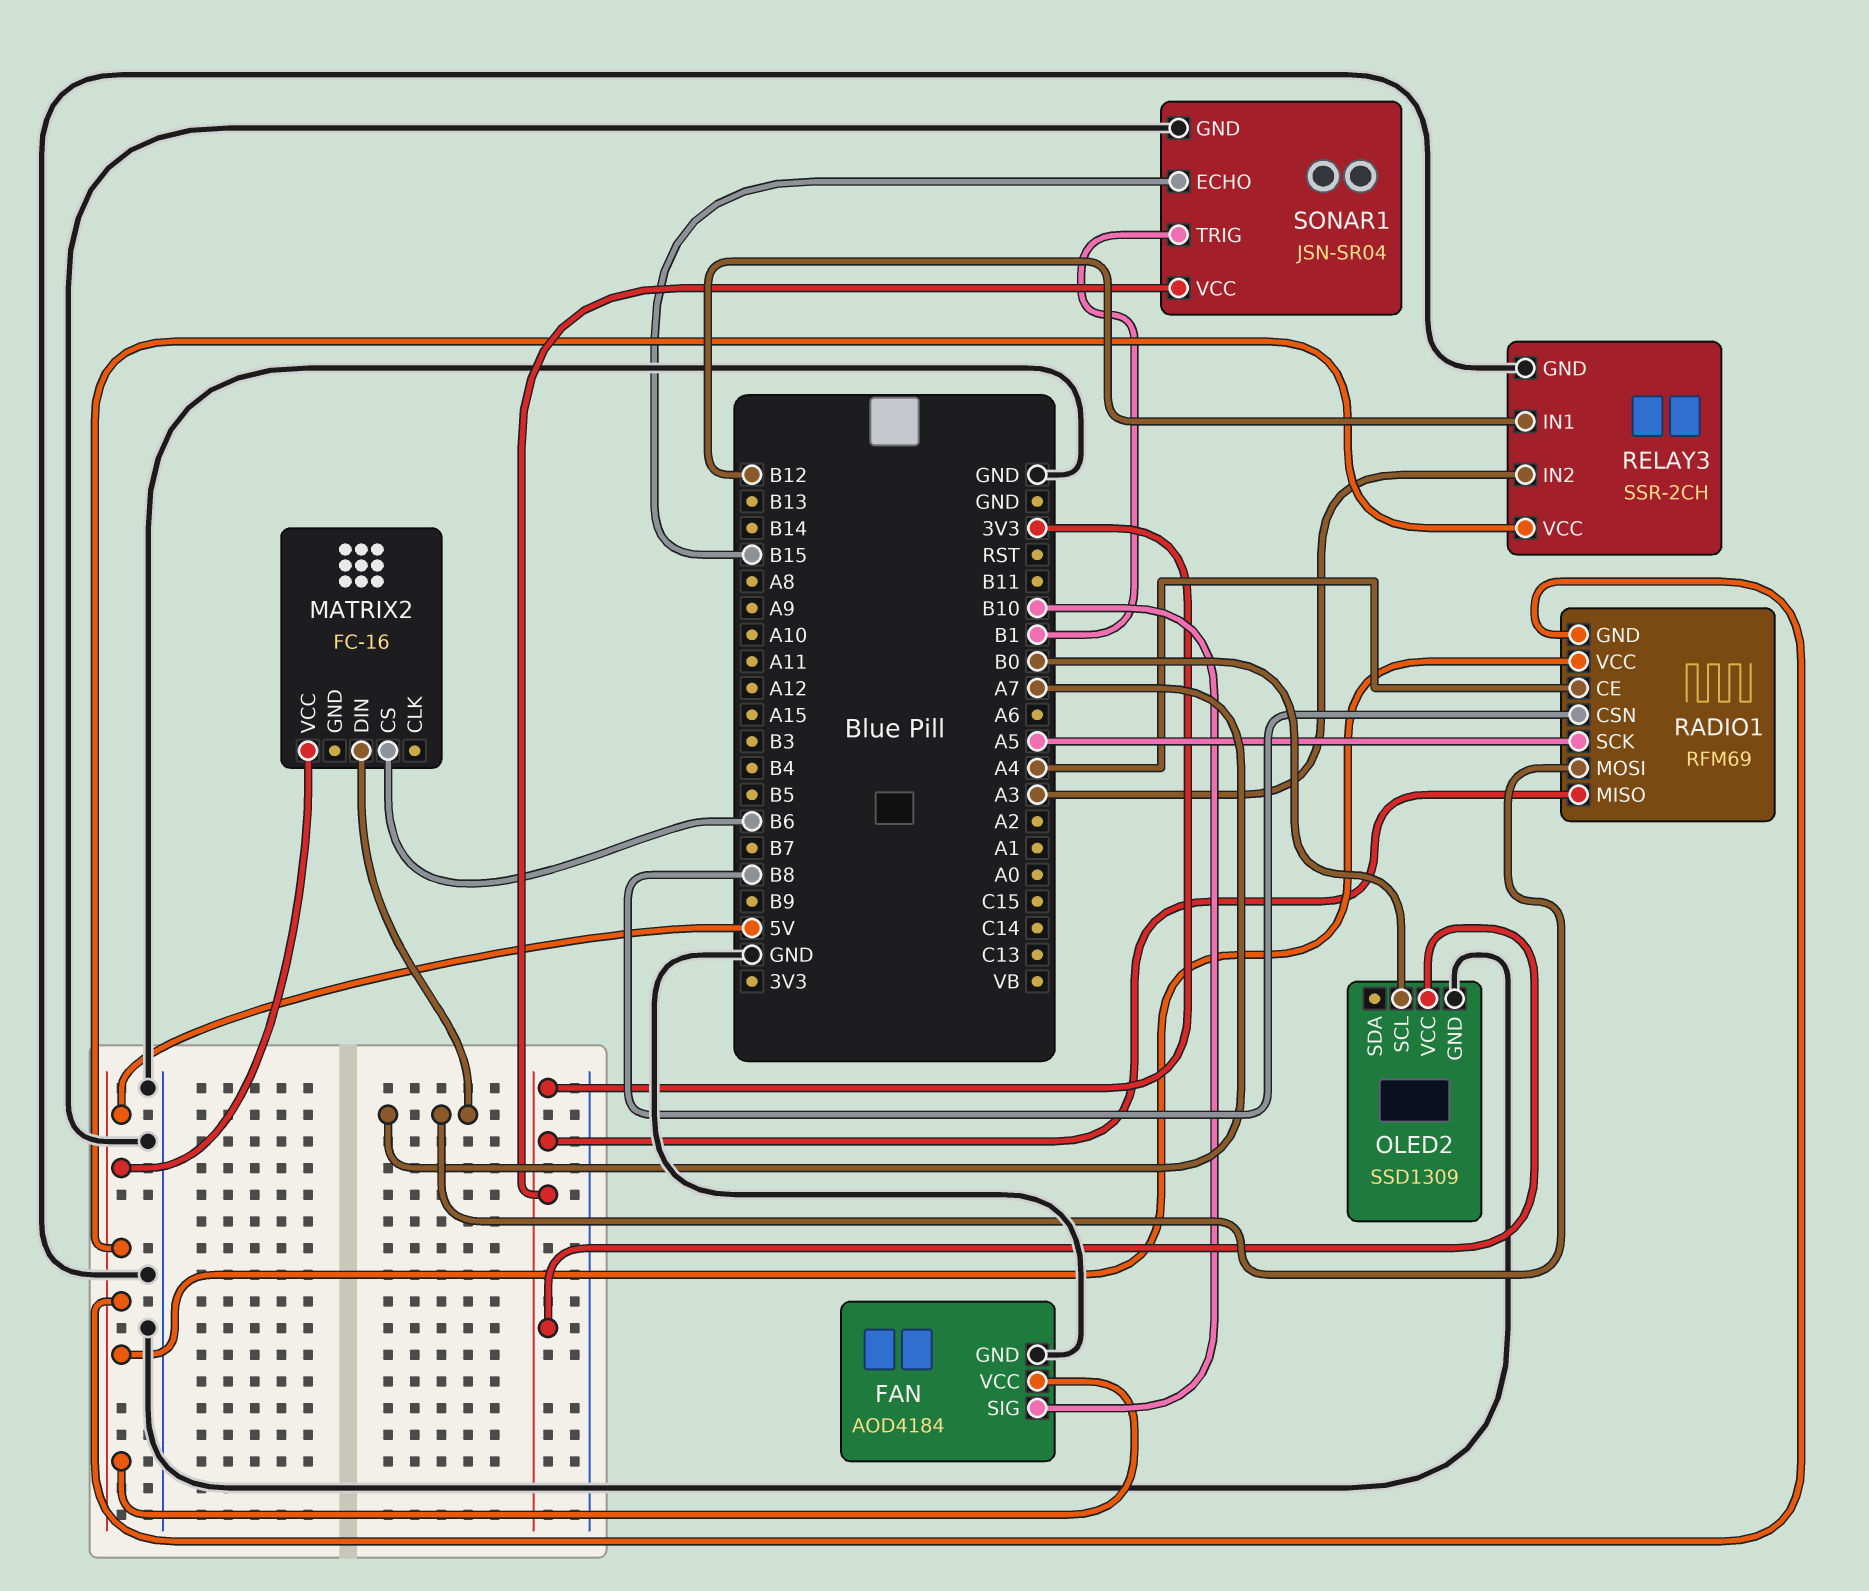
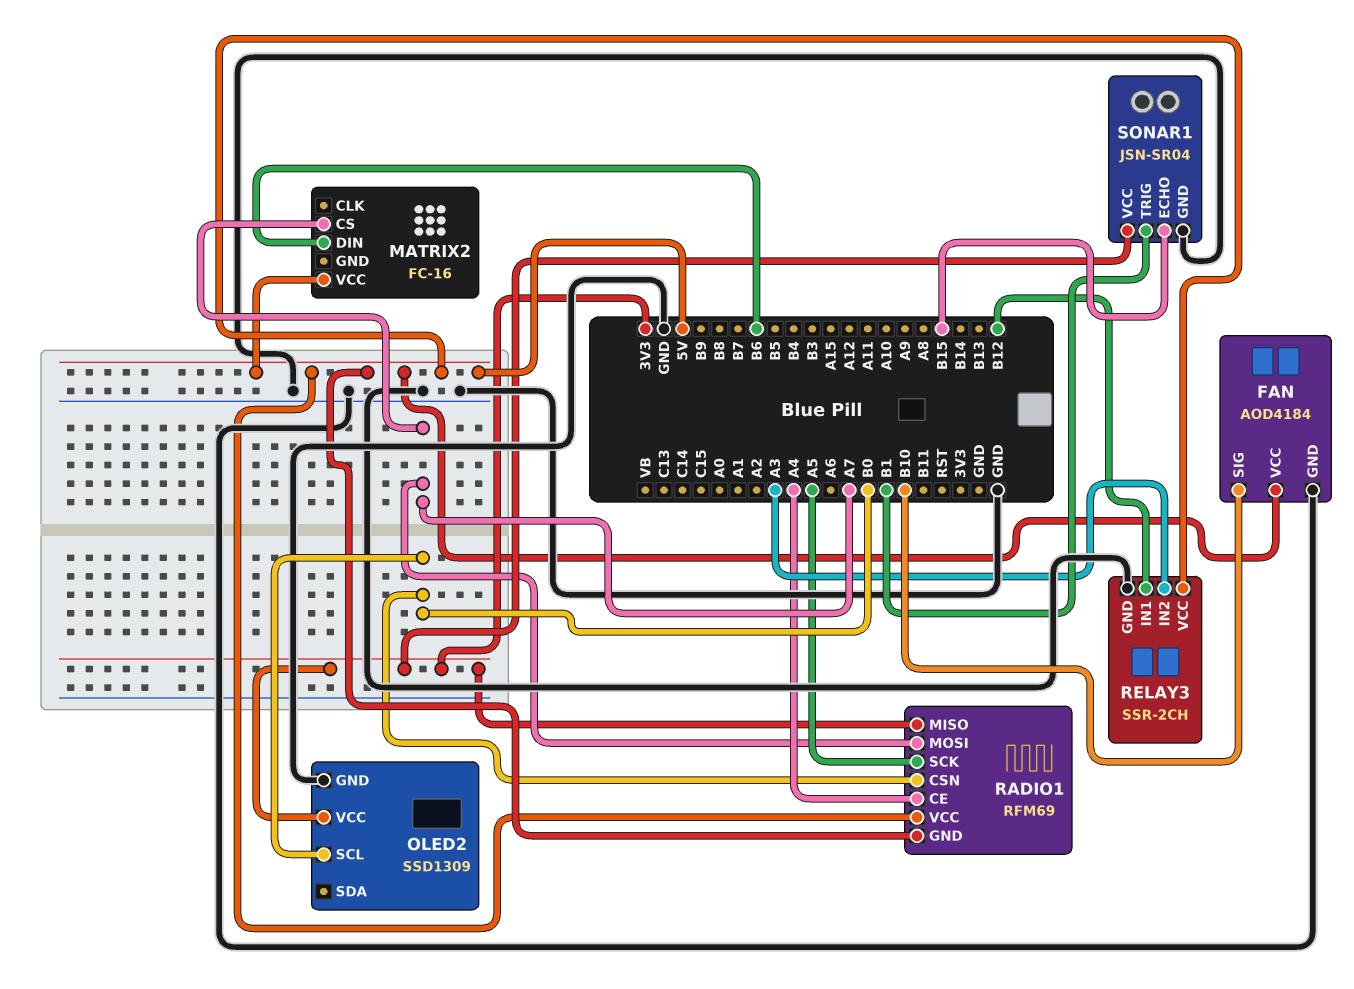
MATRIX2 pin CS: B6 -> A7
MATRIX2 pin DIN: A7 -> B6
RADIO1 pin CSN: B8 -> B0

